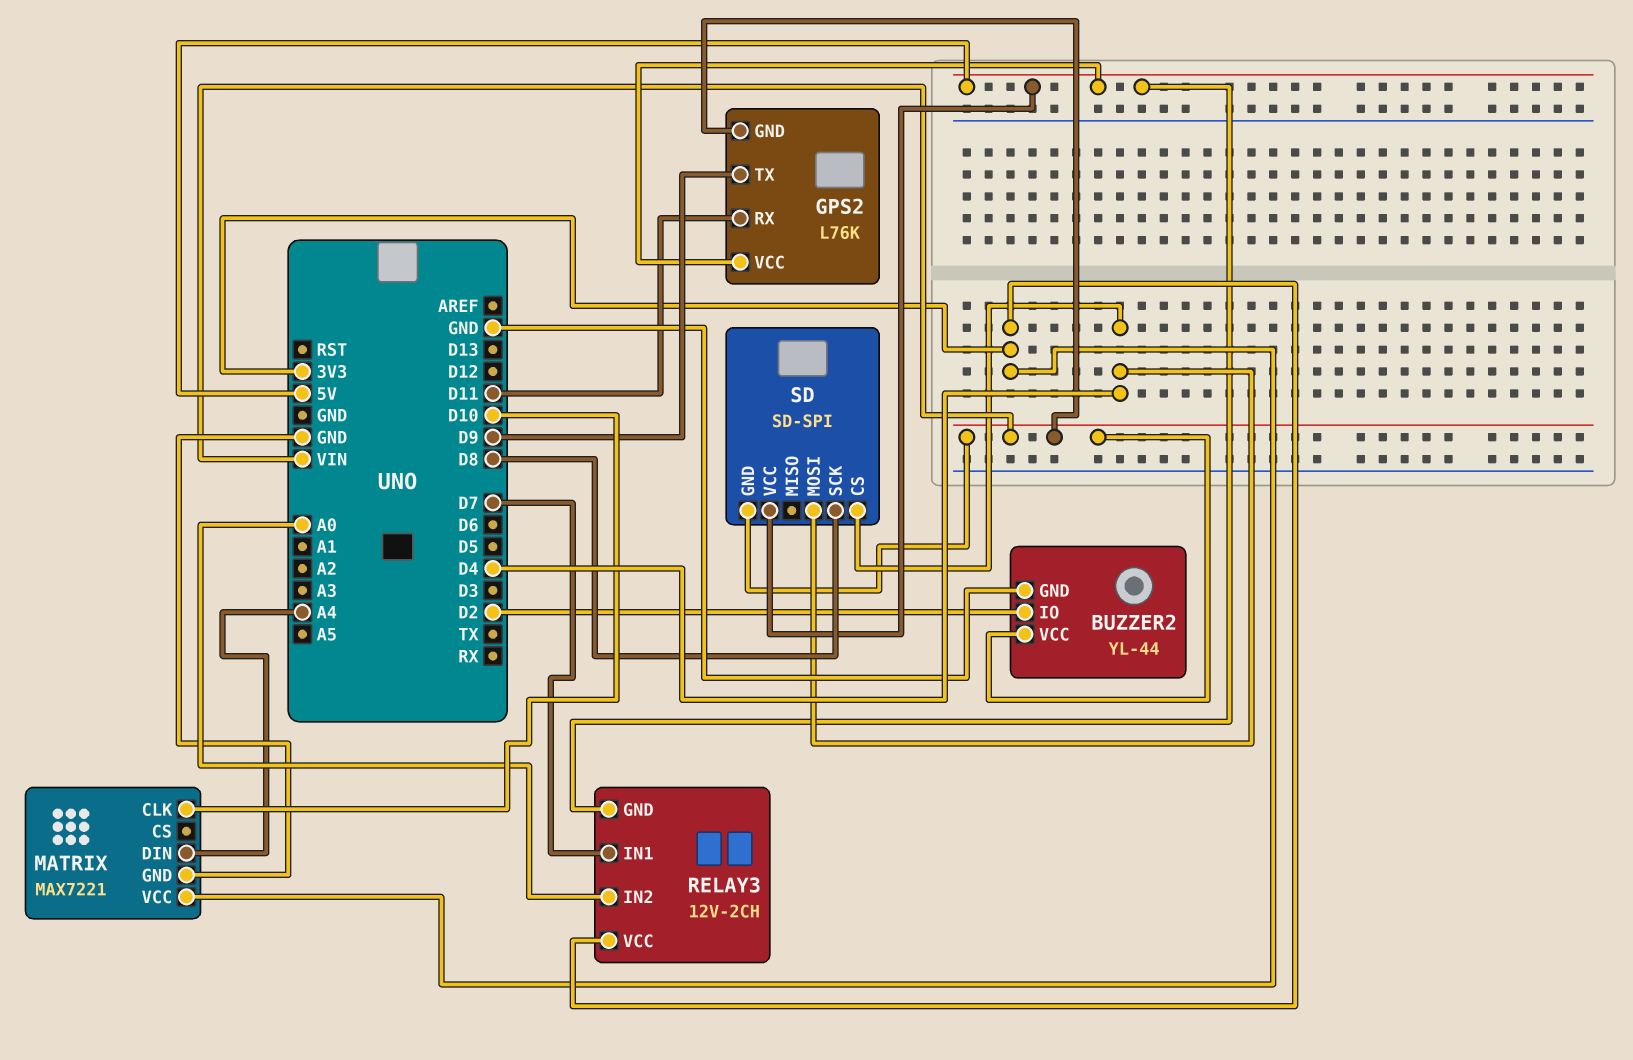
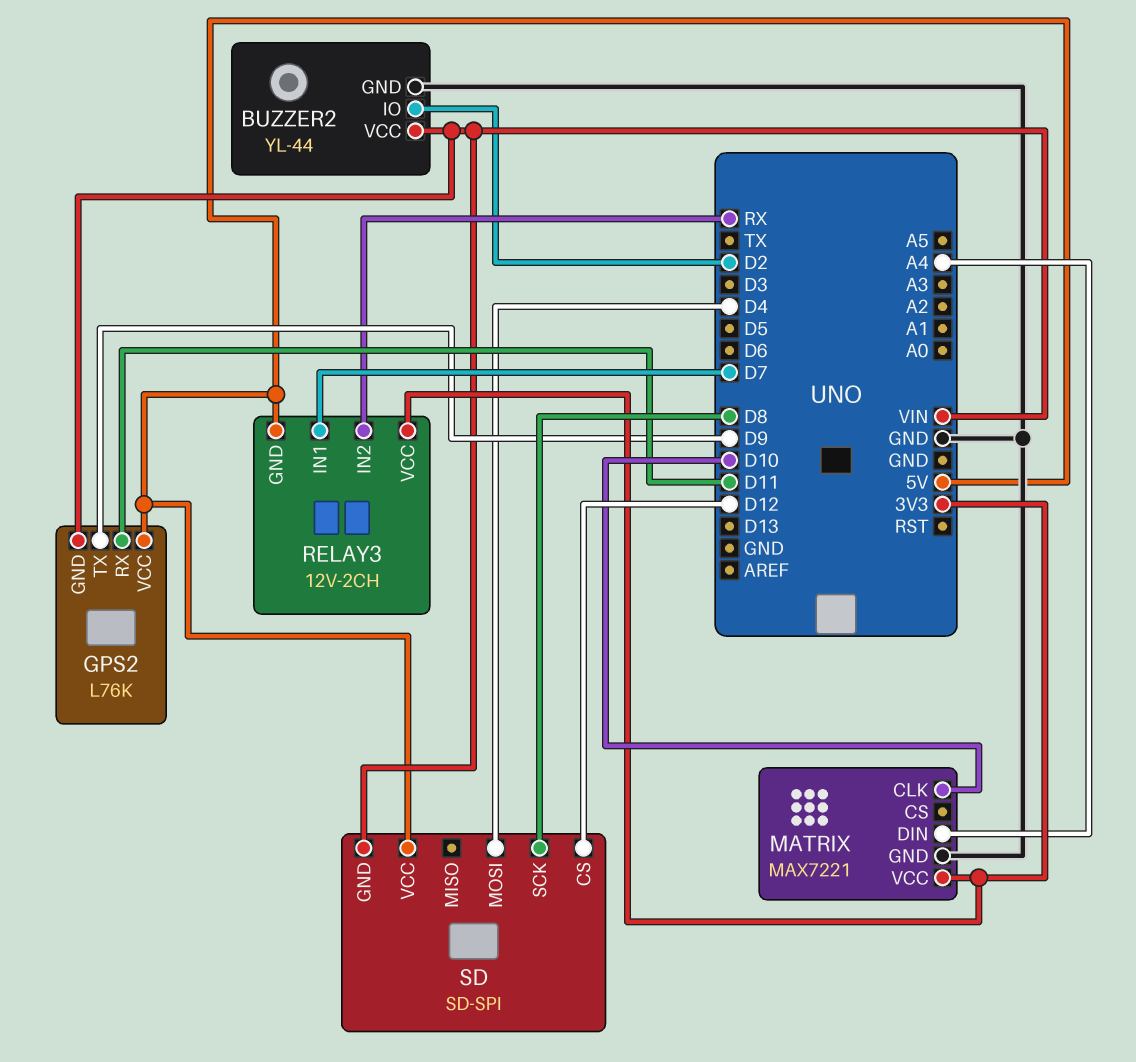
RELAY3 pin IN2: A0 -> RX
SD pin CS: D4 -> D12

